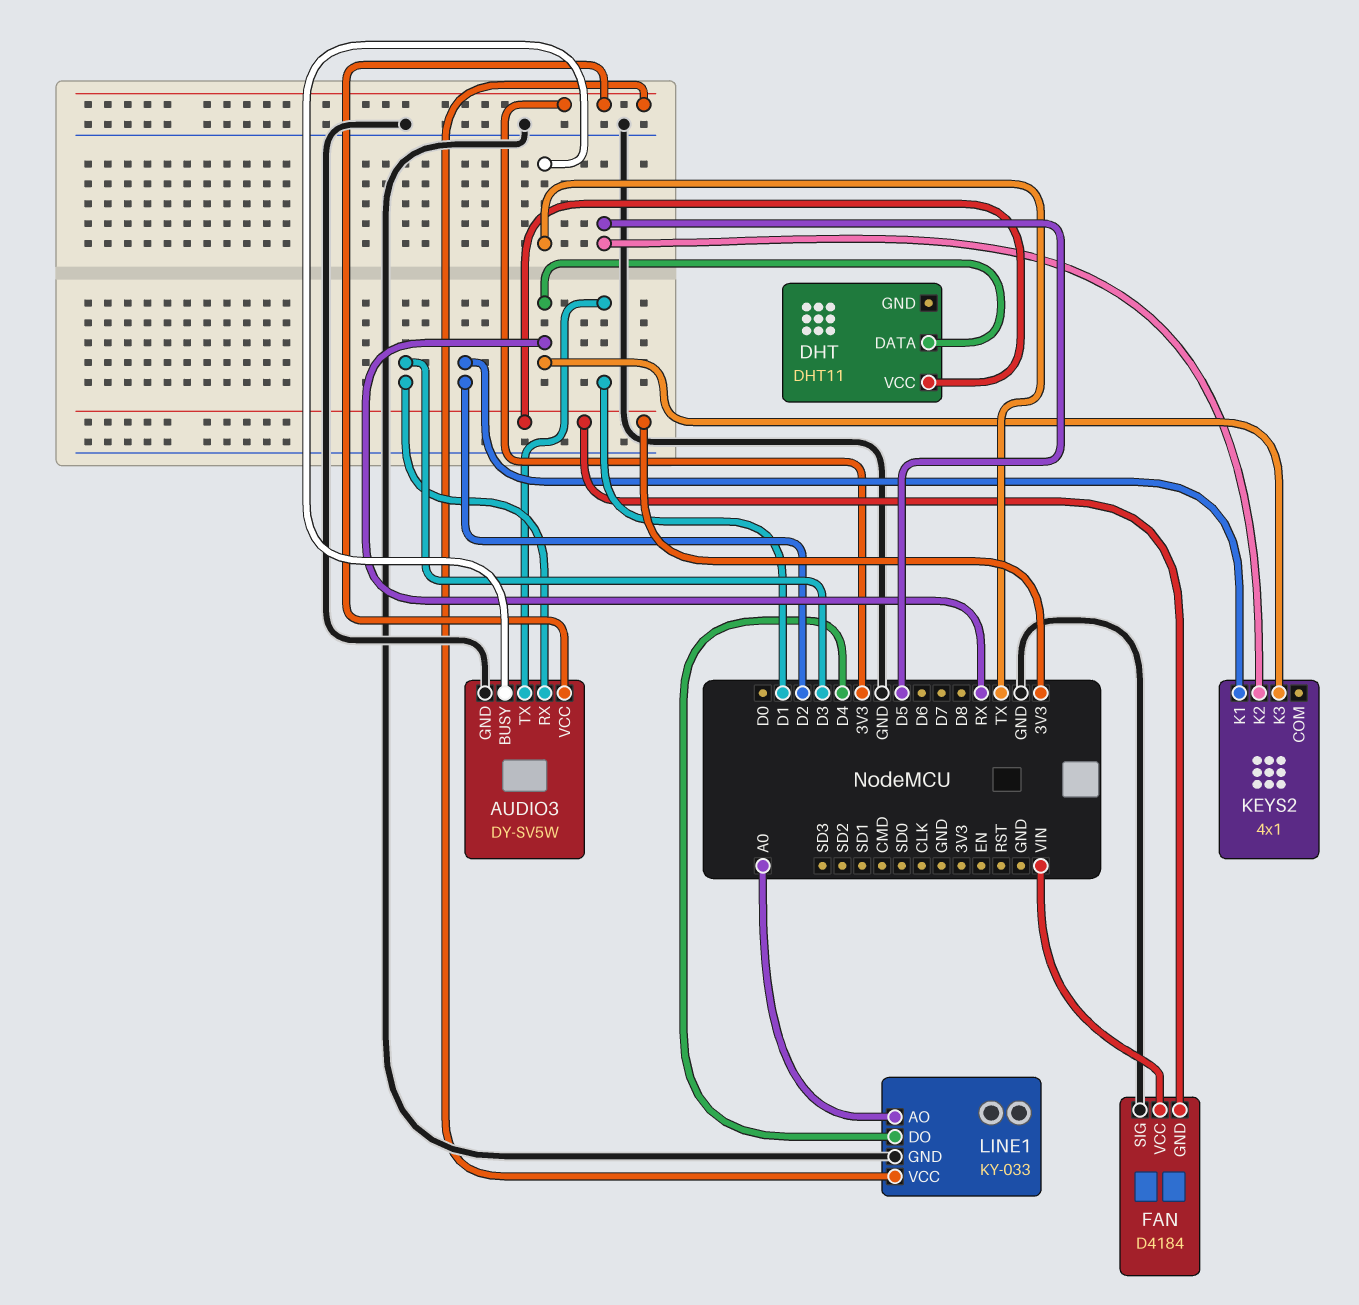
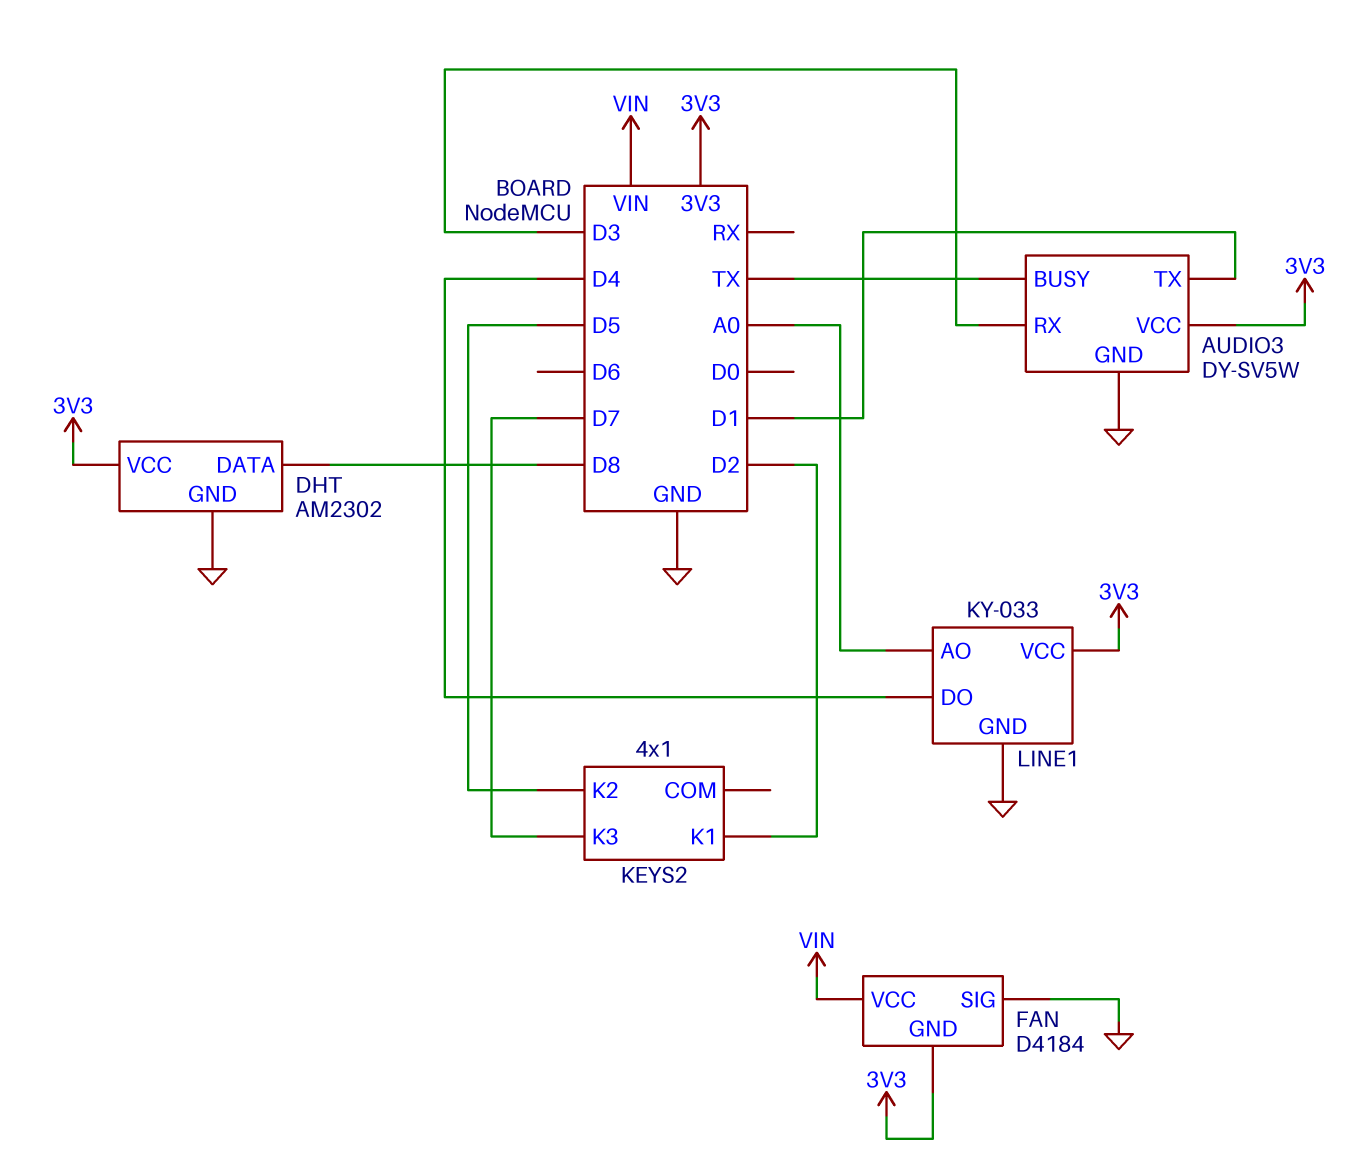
DHT: DHT11 -> AM2302
DHT pin DATA: RX -> D8
DHT pin GND: none -> GND
KEYS2 pin K3: RX -> D7

